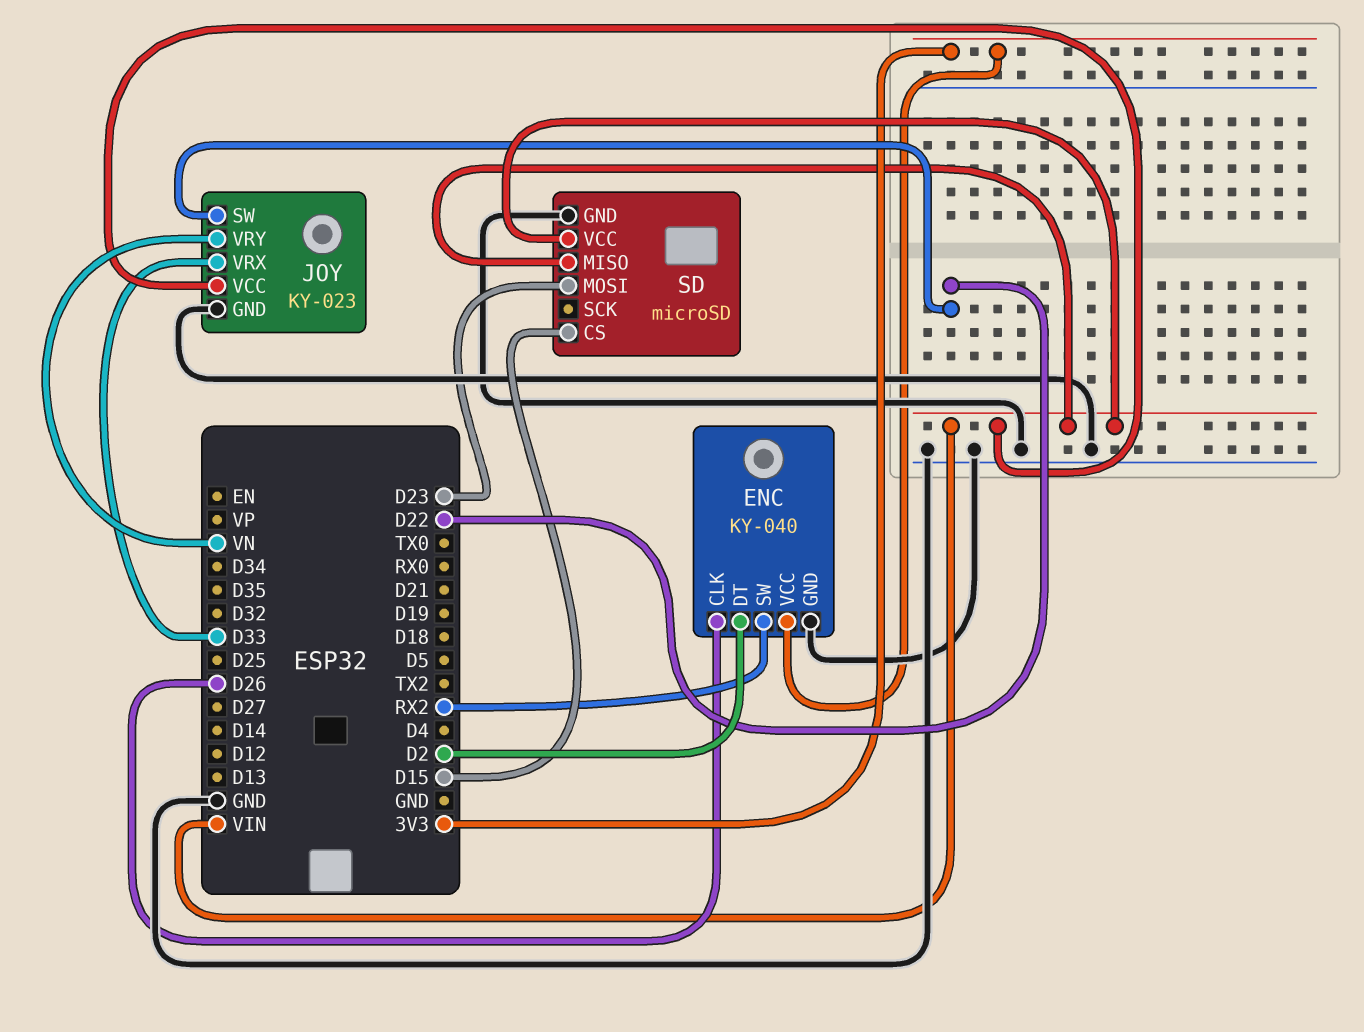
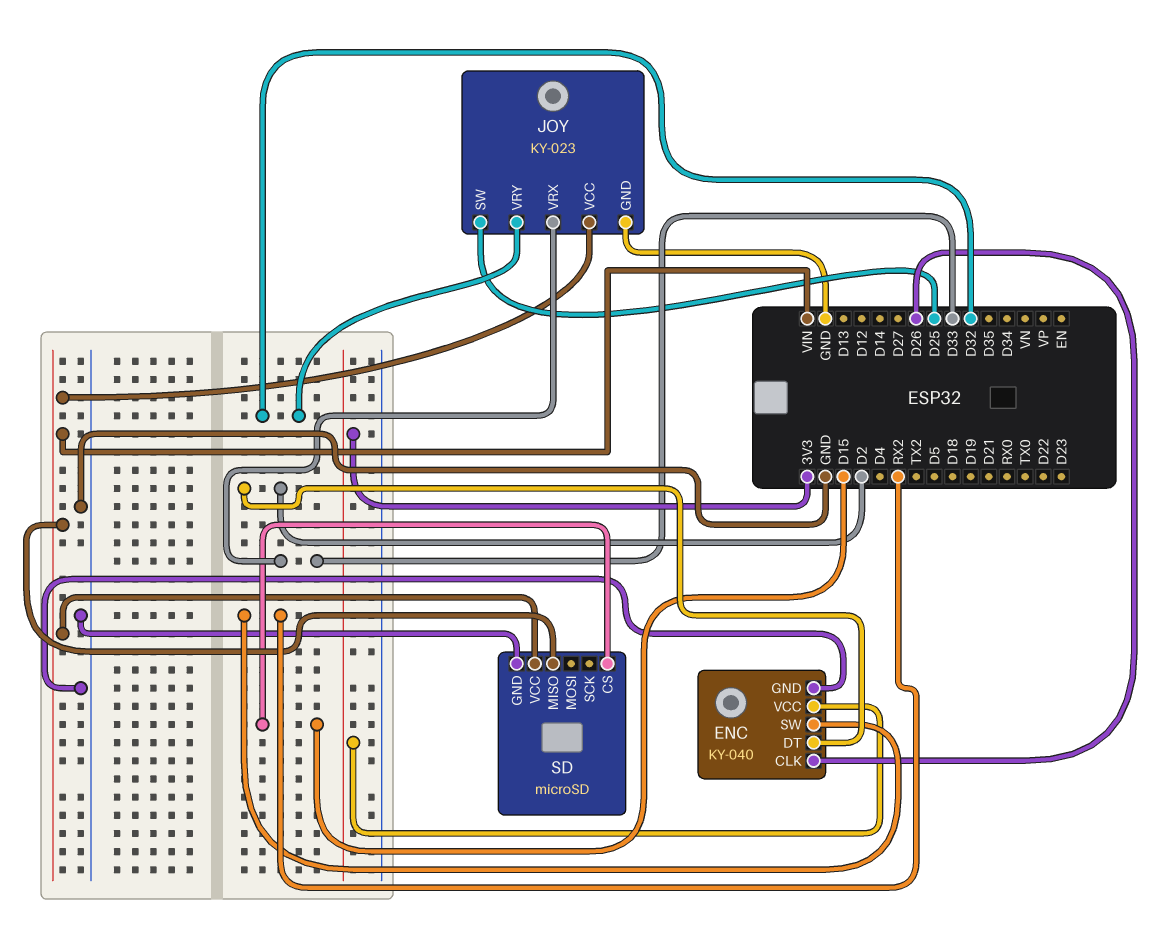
JOY pin SW: D22 -> D25
JOY pin VRY: VN -> D32
SD pin MOSI: D23 -> none

